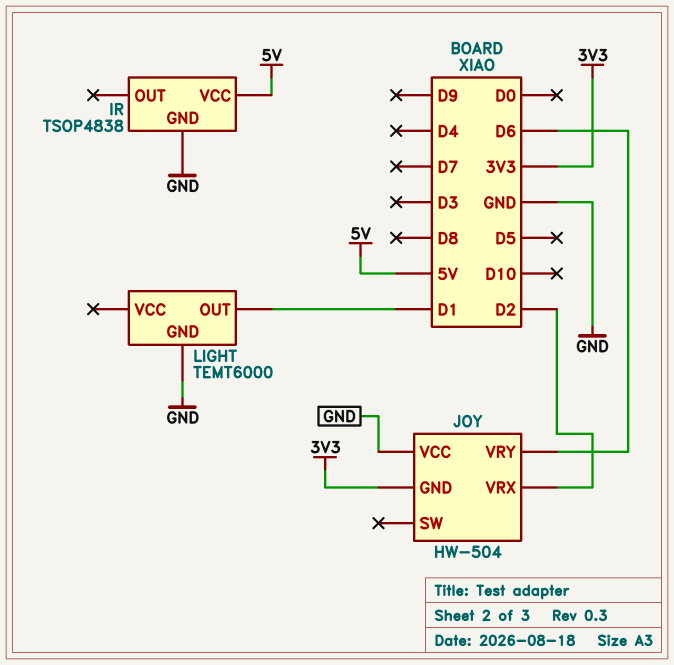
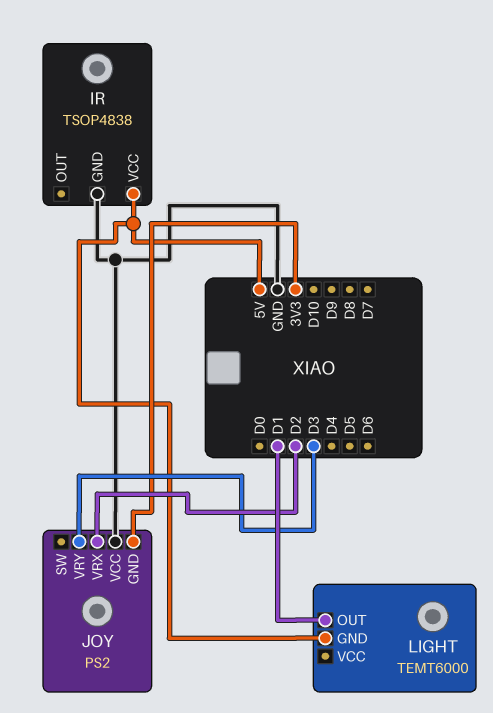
JOY: HW-504 -> PS2
JOY pin VRY: D6 -> D3
LIGHT pin GND: GND -> 5V

